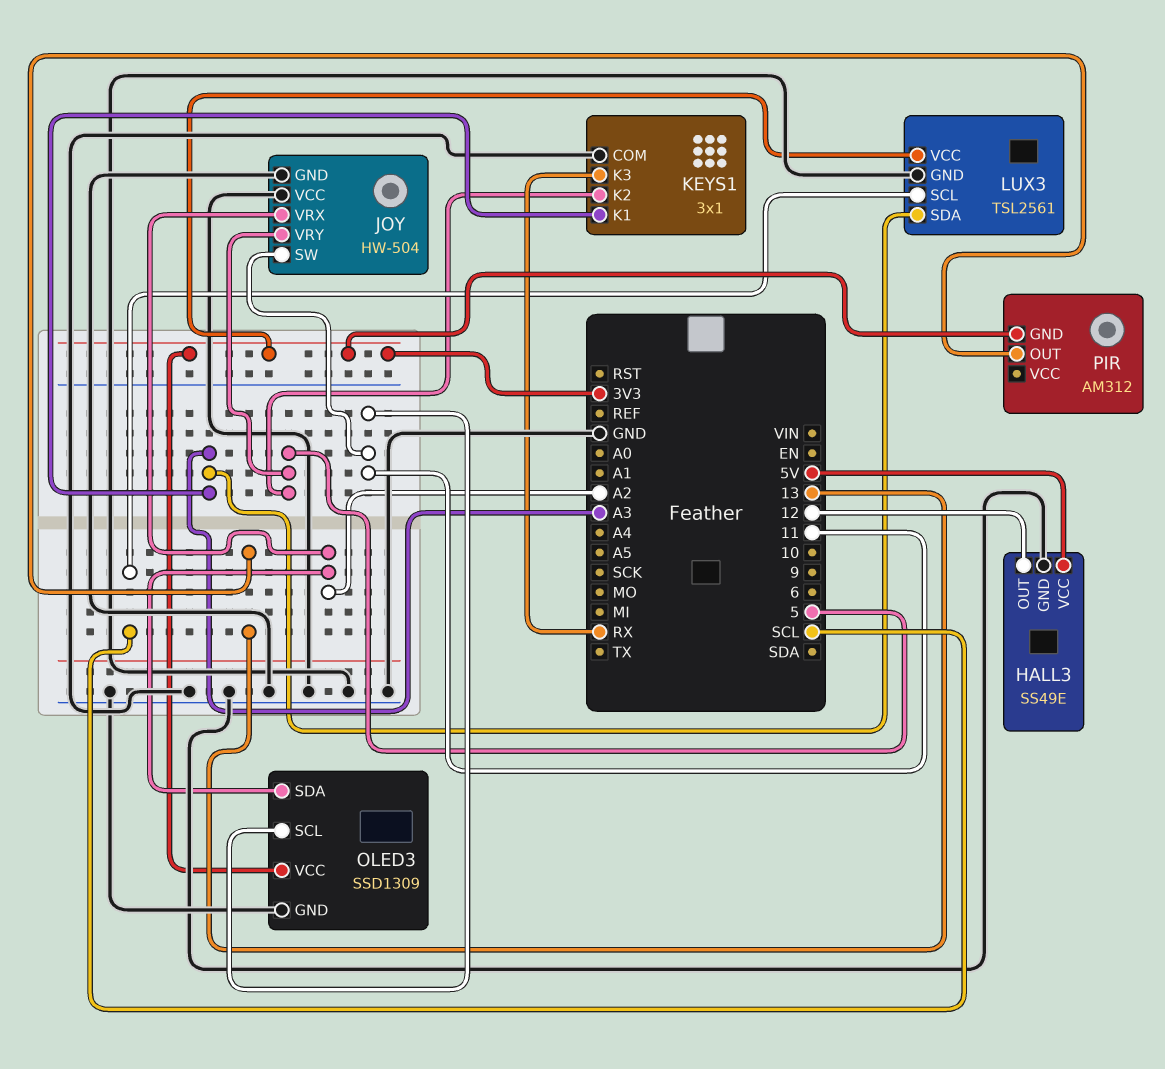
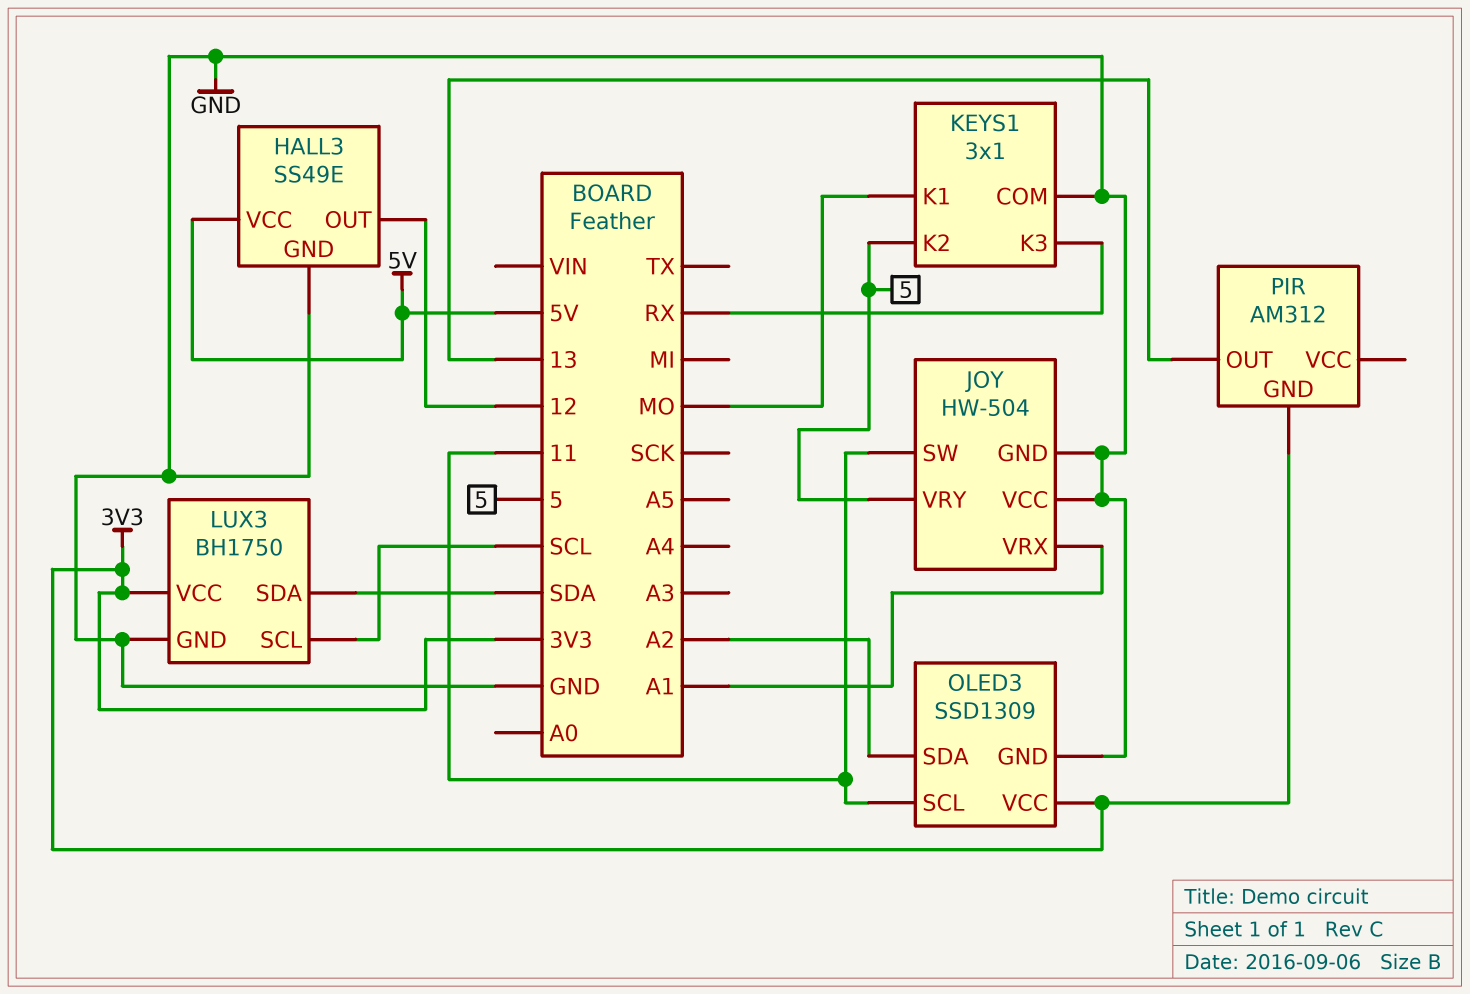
JOY pin VRX: A2 -> A1
KEYS1 pin K1: A3 -> MO
LUX3: TSL2561 -> BH1750
LUX3 pin SDA: A3 -> SDA

